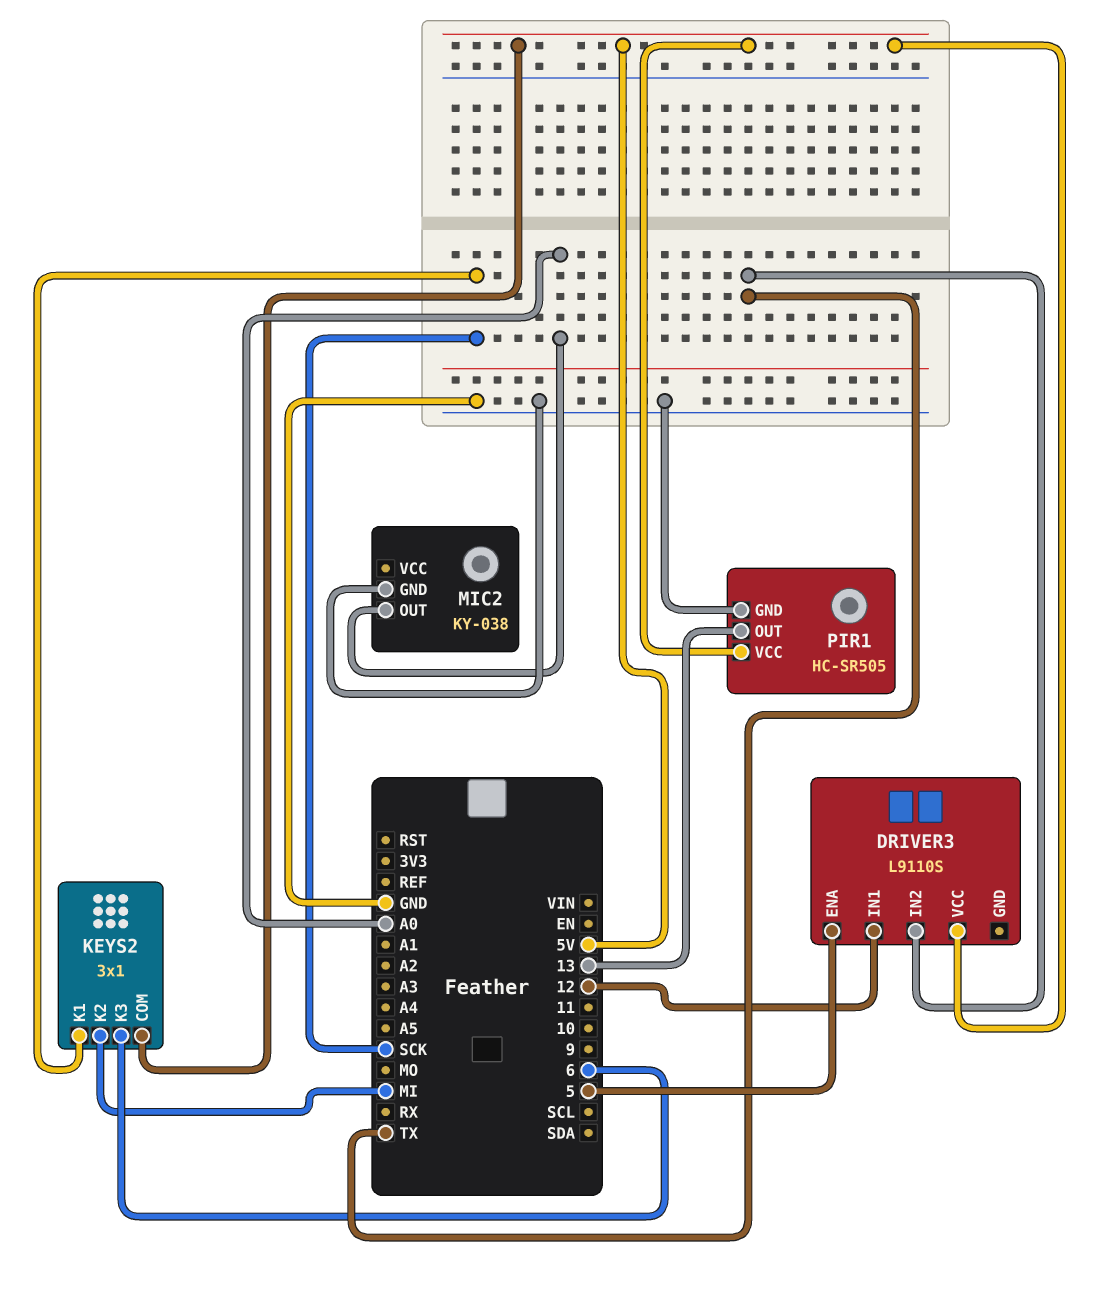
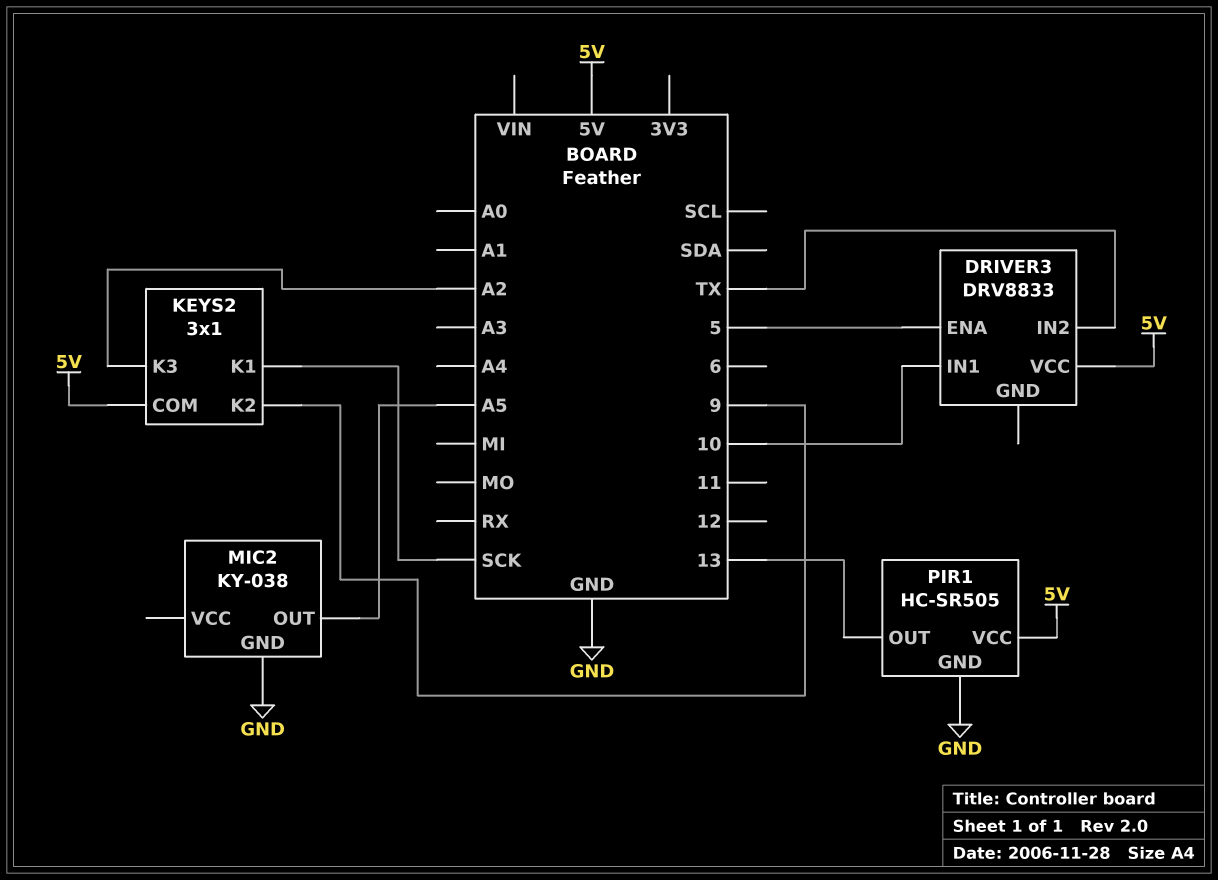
DRIVER3: L9110S -> DRV8833
DRIVER3 pin IN1: 12 -> 10
KEYS2 pin K2: MI -> 9
KEYS2 pin K3: 6 -> A2
MIC2 pin OUT: A0 -> A5

